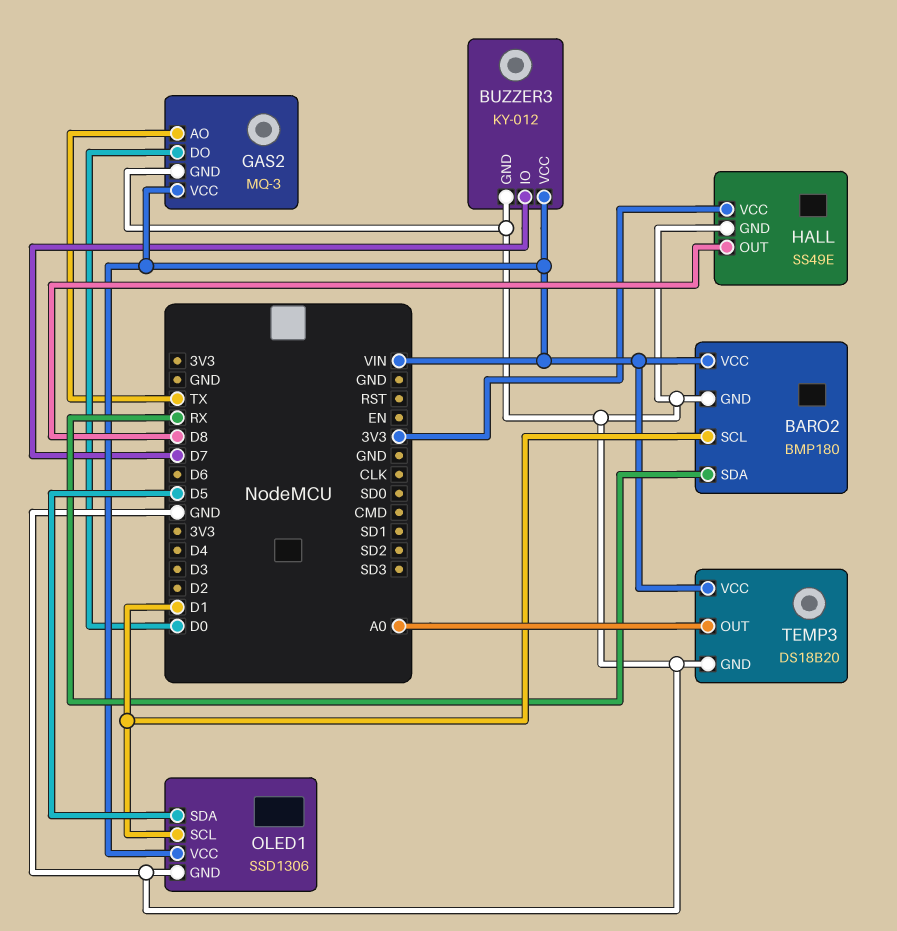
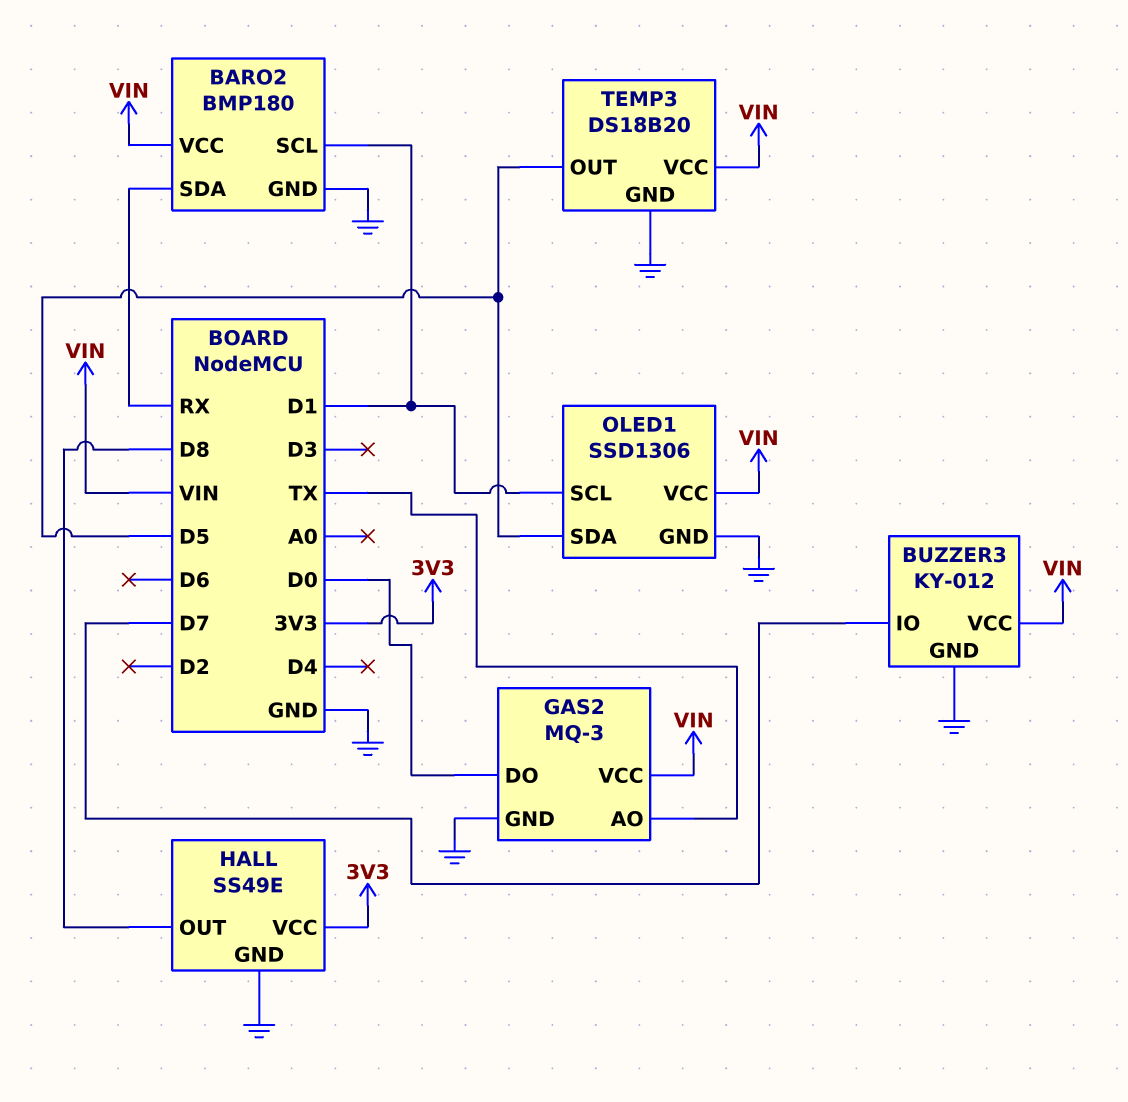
TEMP3 pin OUT: A0 -> D5

